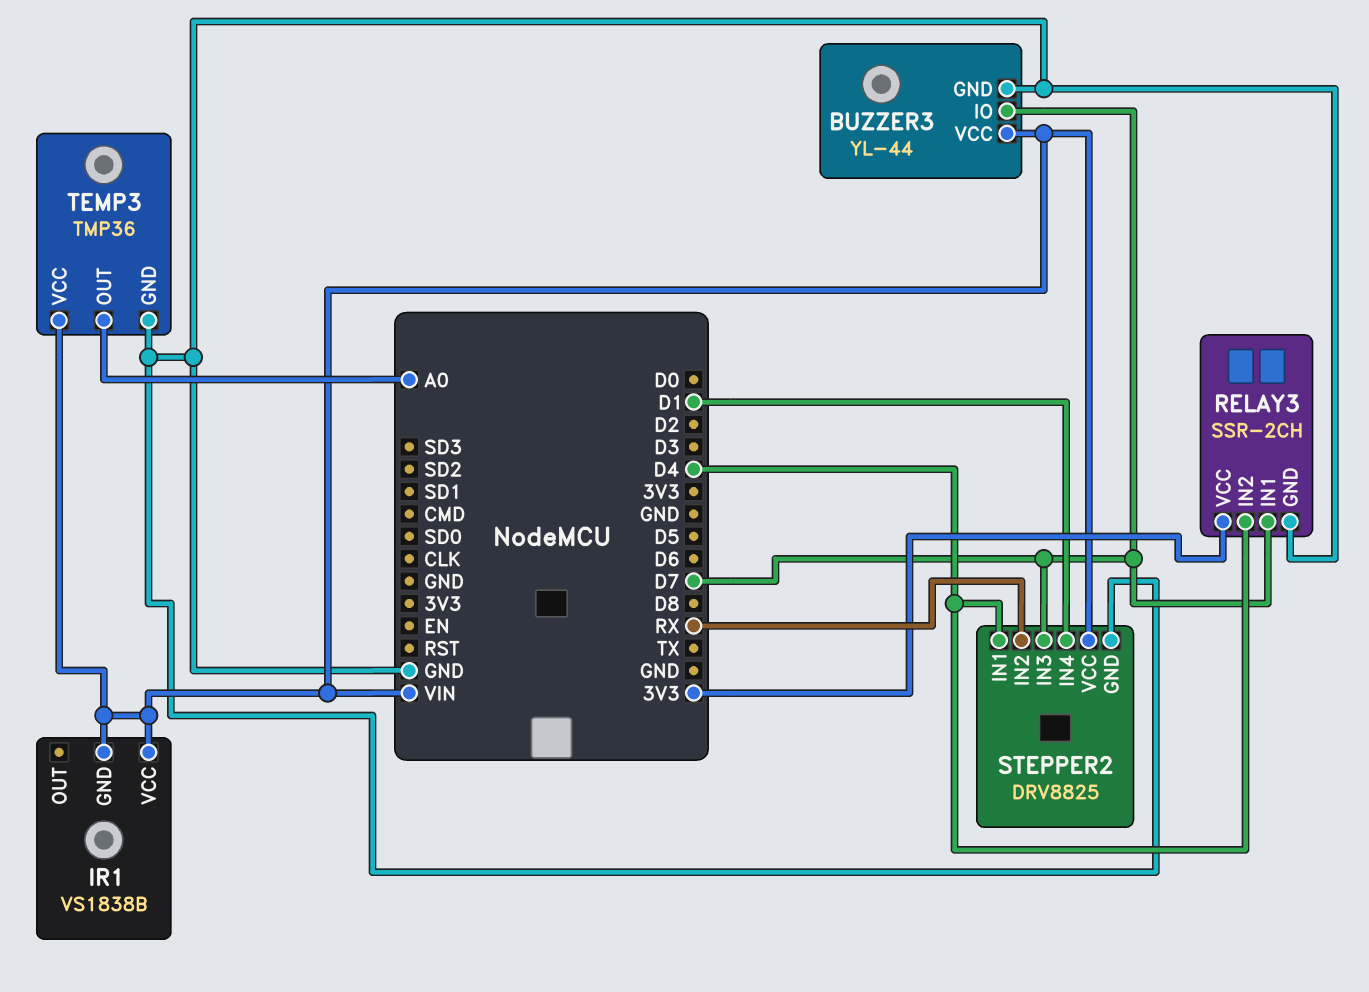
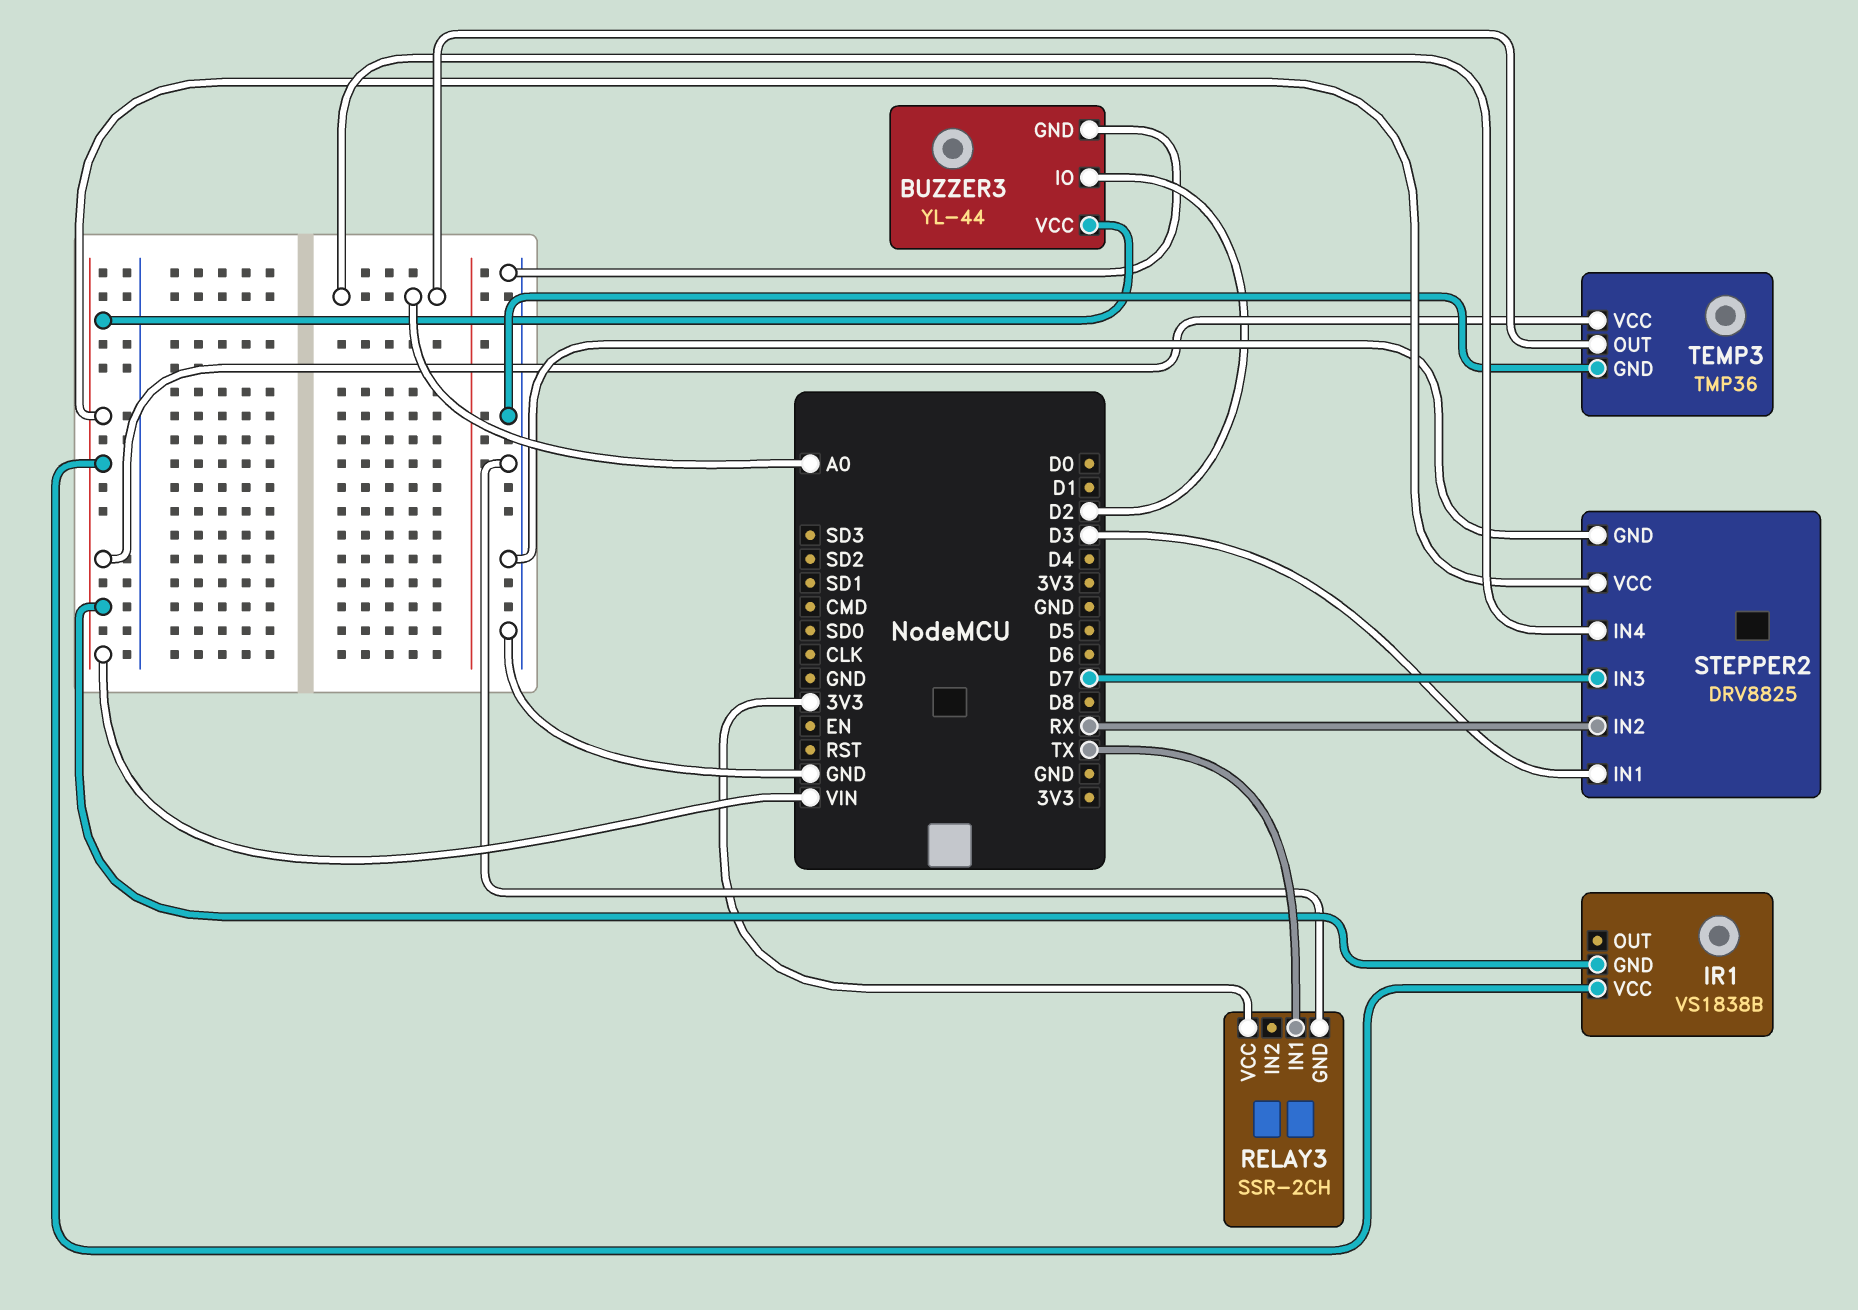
BUZZER3 pin IO: D7 -> D2
RELAY3 pin IN1: D7 -> TX
RELAY3 pin IN2: D4 -> none
STEPPER2 pin IN1: D4 -> D3
STEPPER2 pin IN4: D1 -> A0

